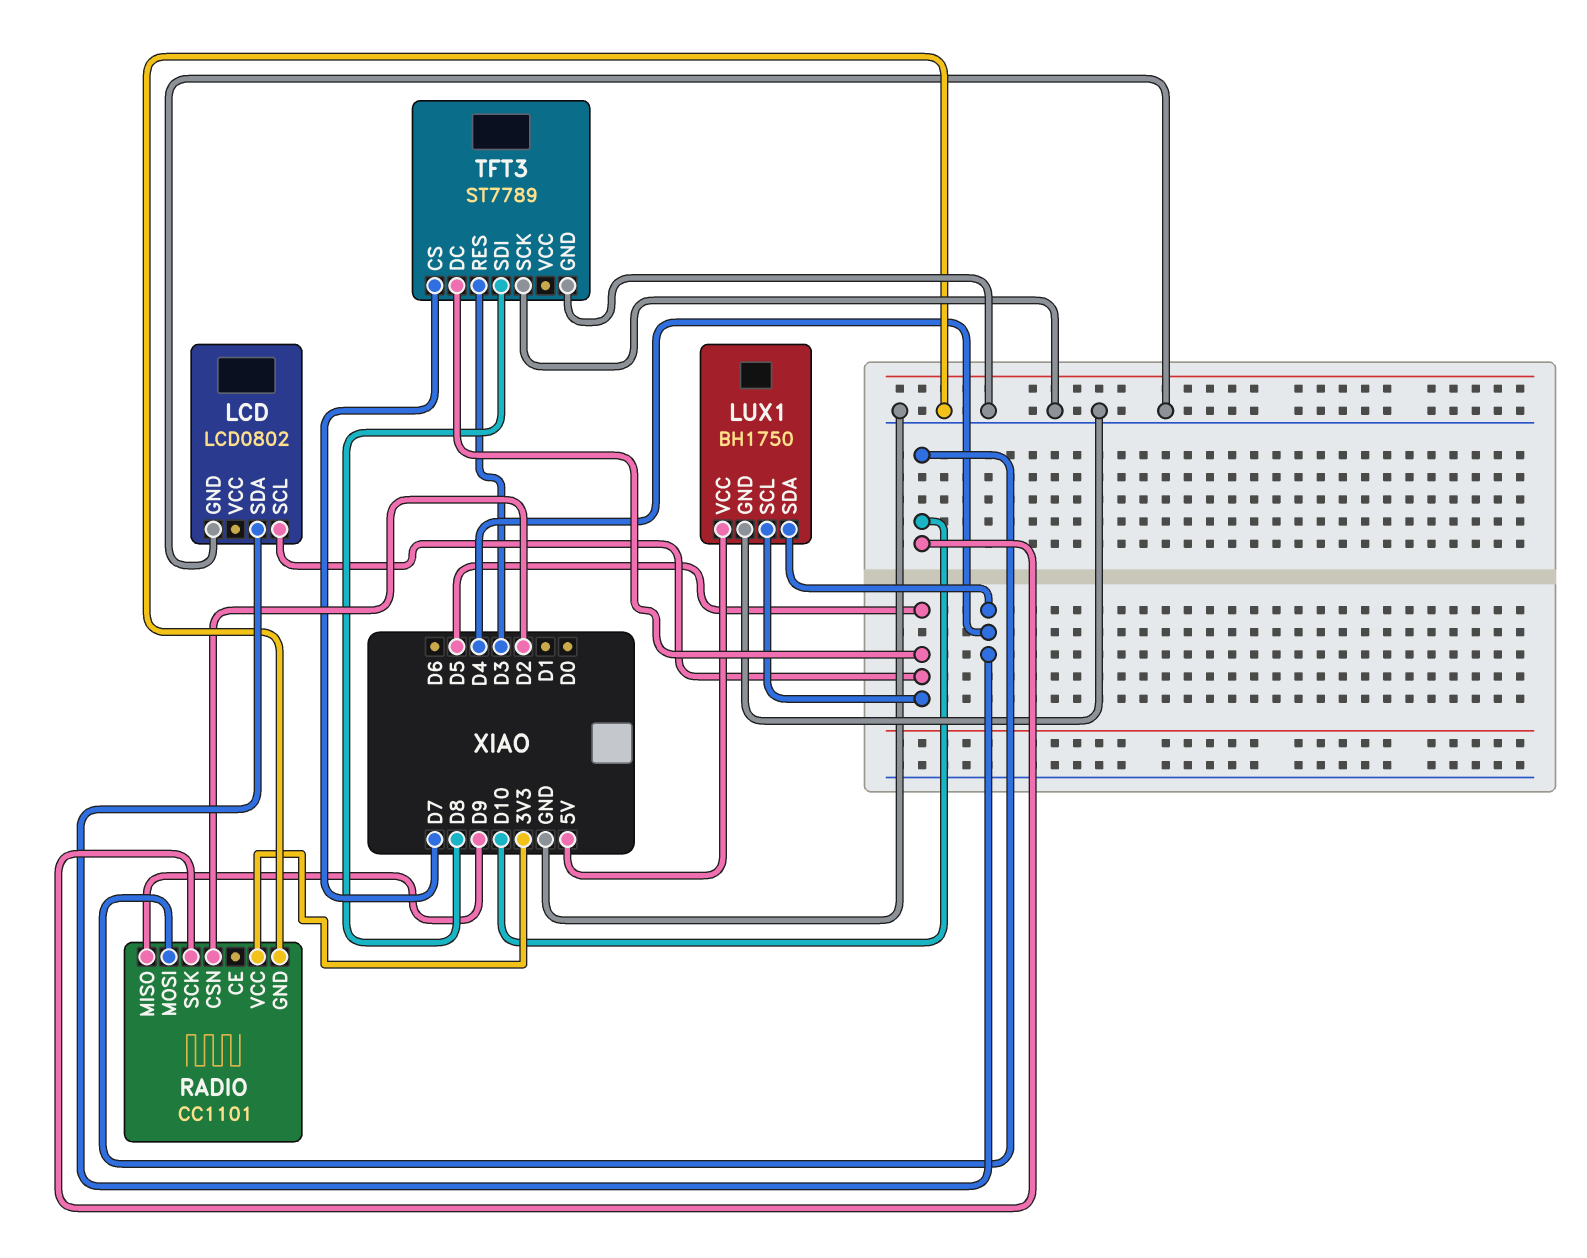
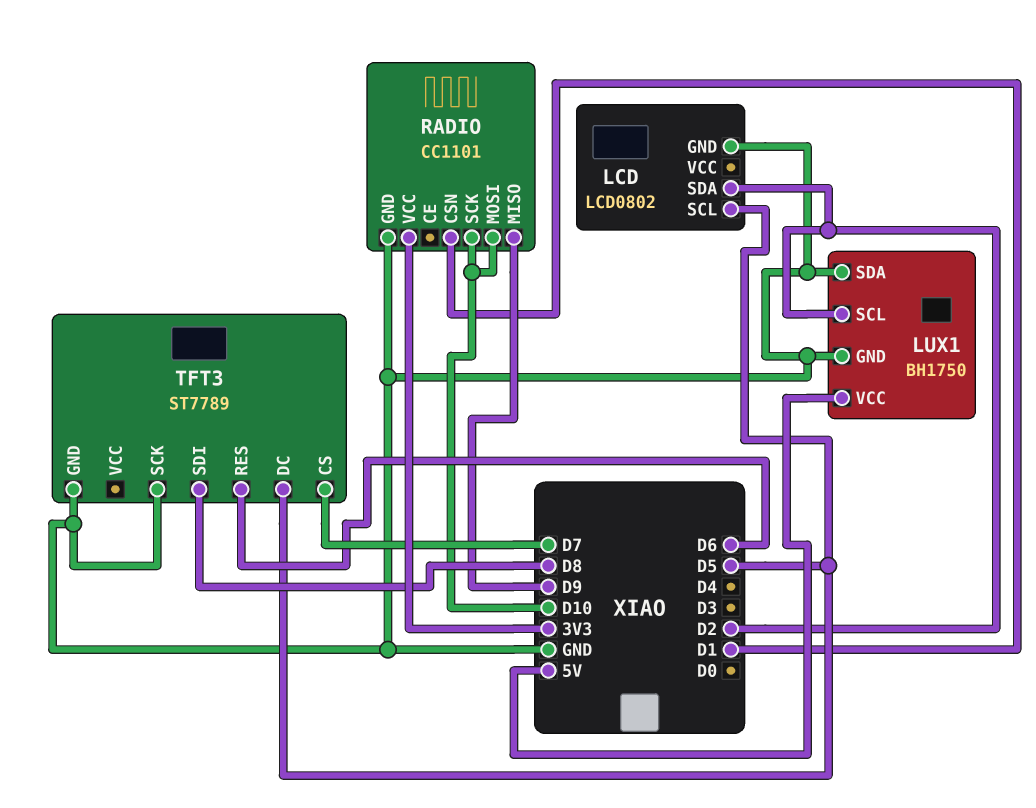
LCD pin SDA: D4 -> D2
LUX1 pin SCL: D5 -> D2
LUX1 pin SDA: D4 -> GND
RADIO pin CSN: D2 -> D1
TFT3 pin RES: D3 -> D6

